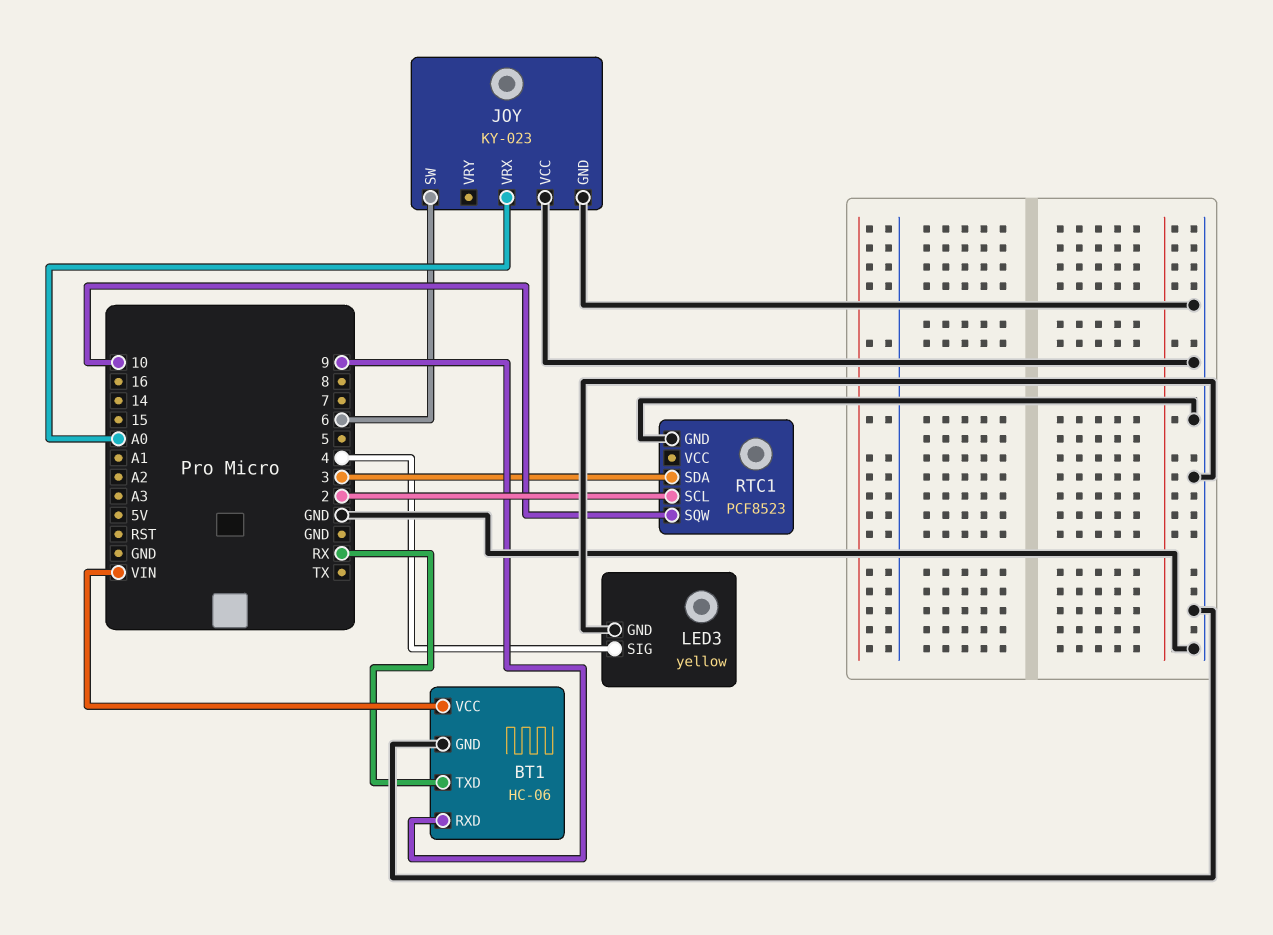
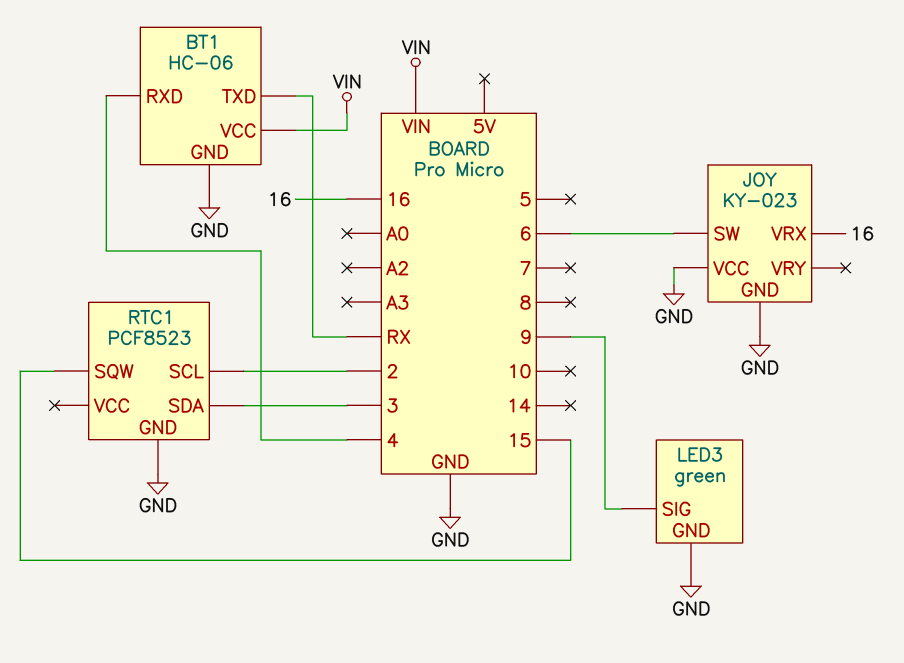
BT1 pin RXD: 9 -> 4
JOY pin VRX: A0 -> 16
LED3: yellow -> green
LED3 pin SIG: 4 -> 9
RTC1 pin SQW: 10 -> 15

